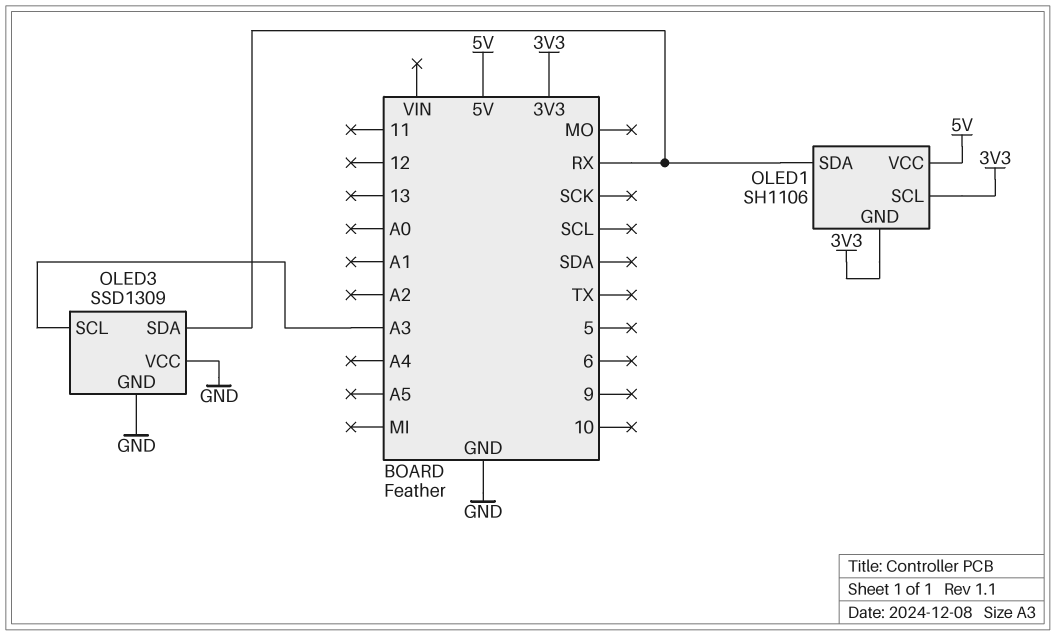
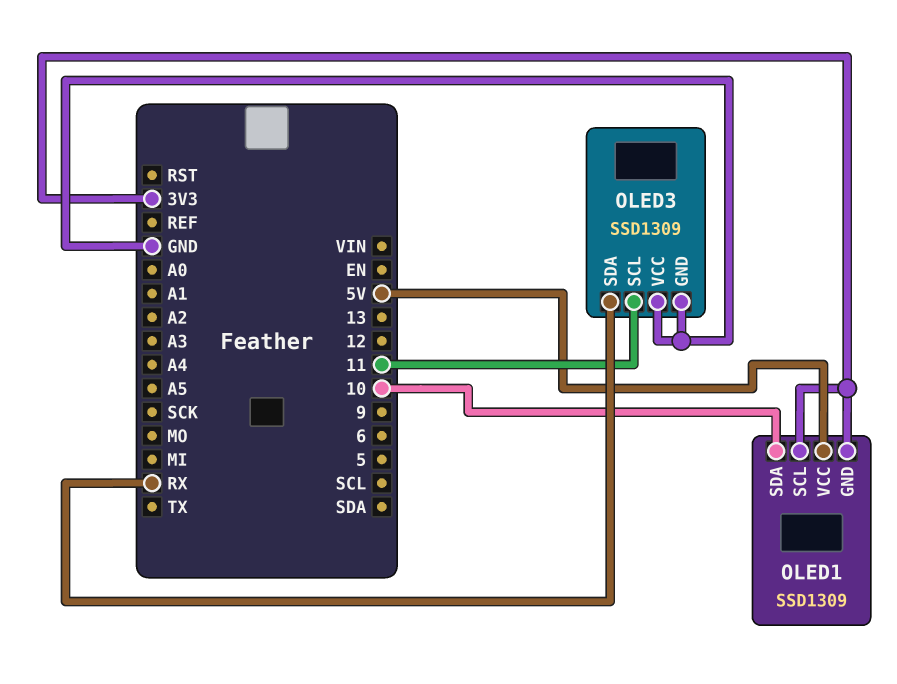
OLED1: SH1106 -> SSD1309
OLED1 pin SDA: RX -> 10
OLED3 pin SCL: A3 -> 11

